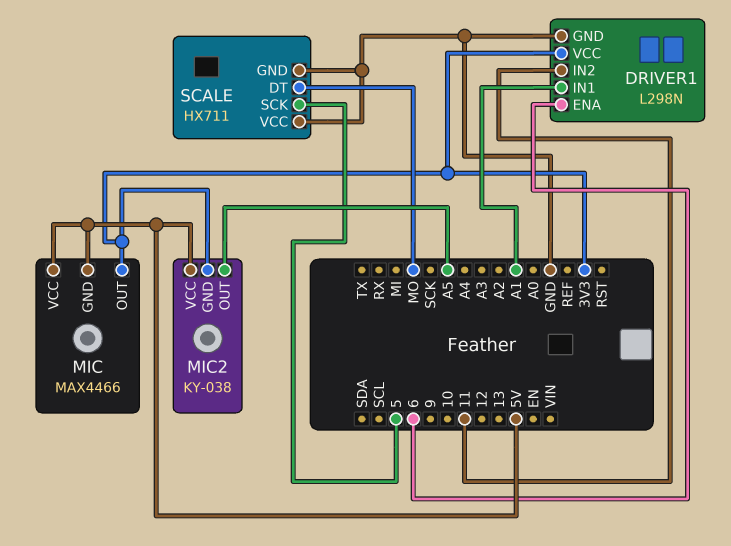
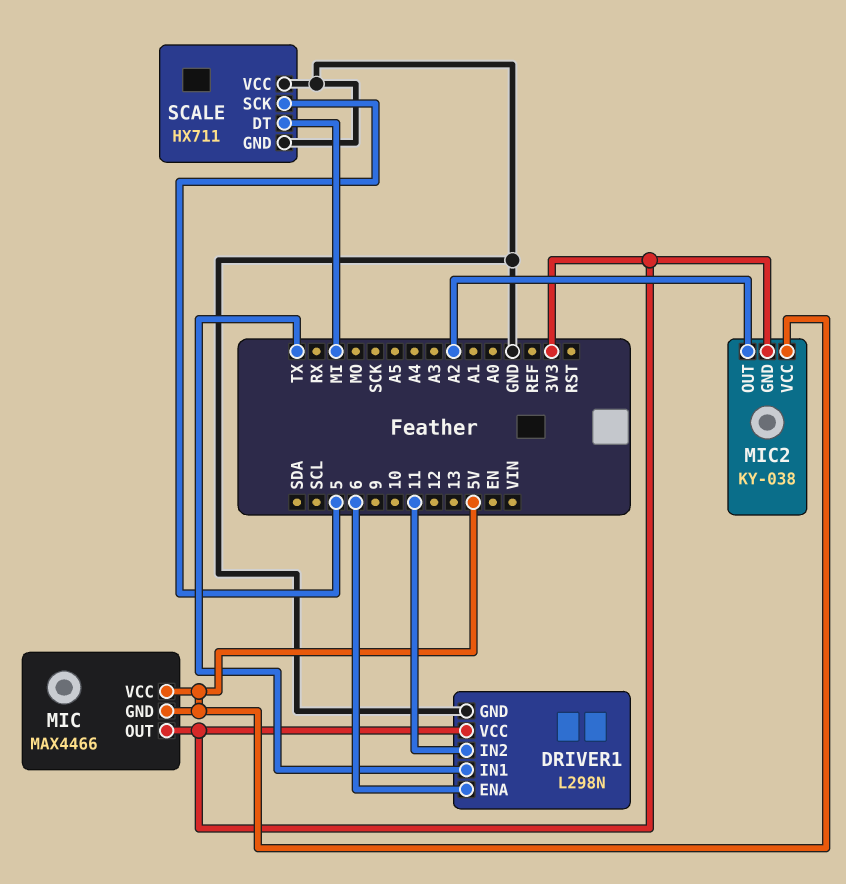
DRIVER1 pin IN1: A1 -> TX
MIC2 pin OUT: A5 -> A2
SCALE pin DT: MO -> MI

